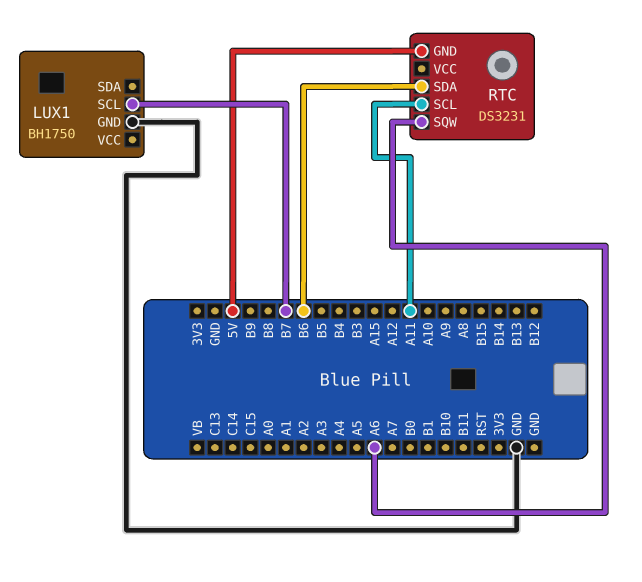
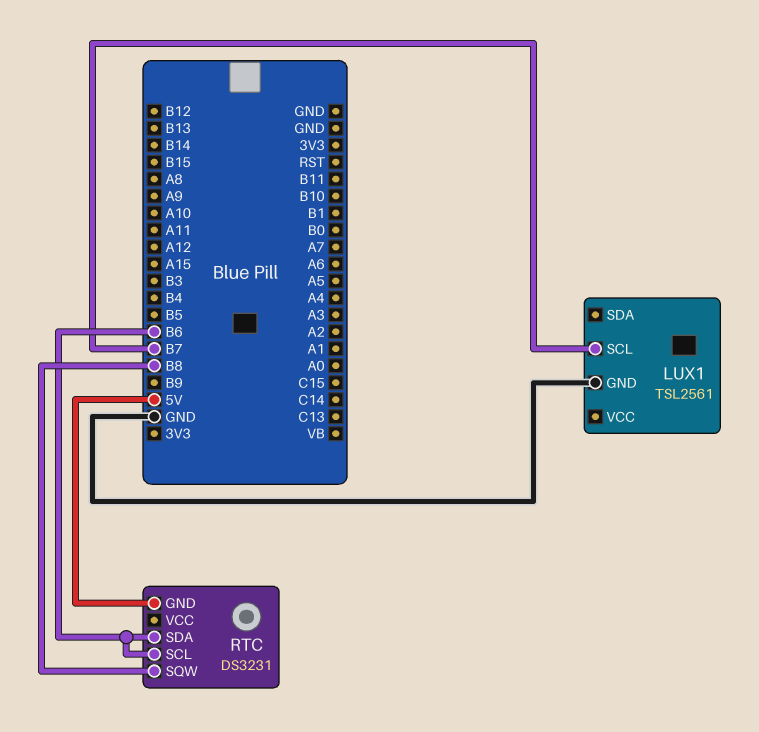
LUX1: BH1750 -> TSL2561
RTC pin SCL: A11 -> B6
RTC pin SQW: A6 -> B8

